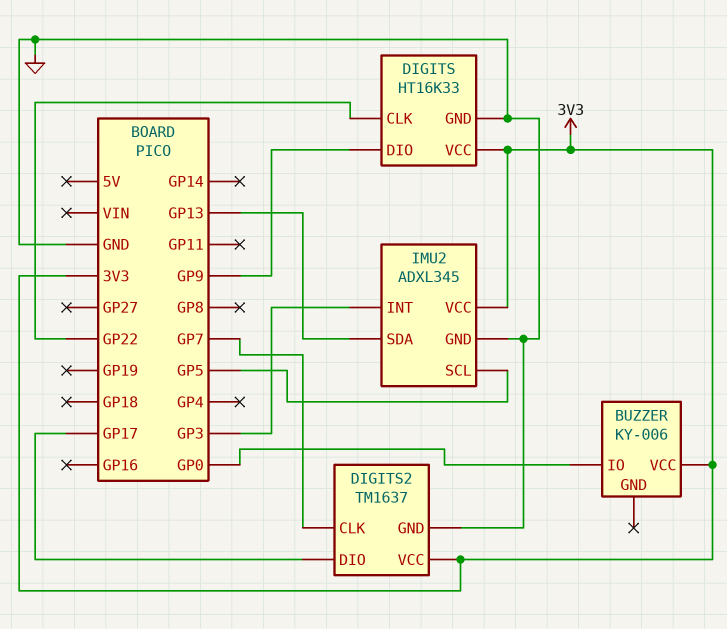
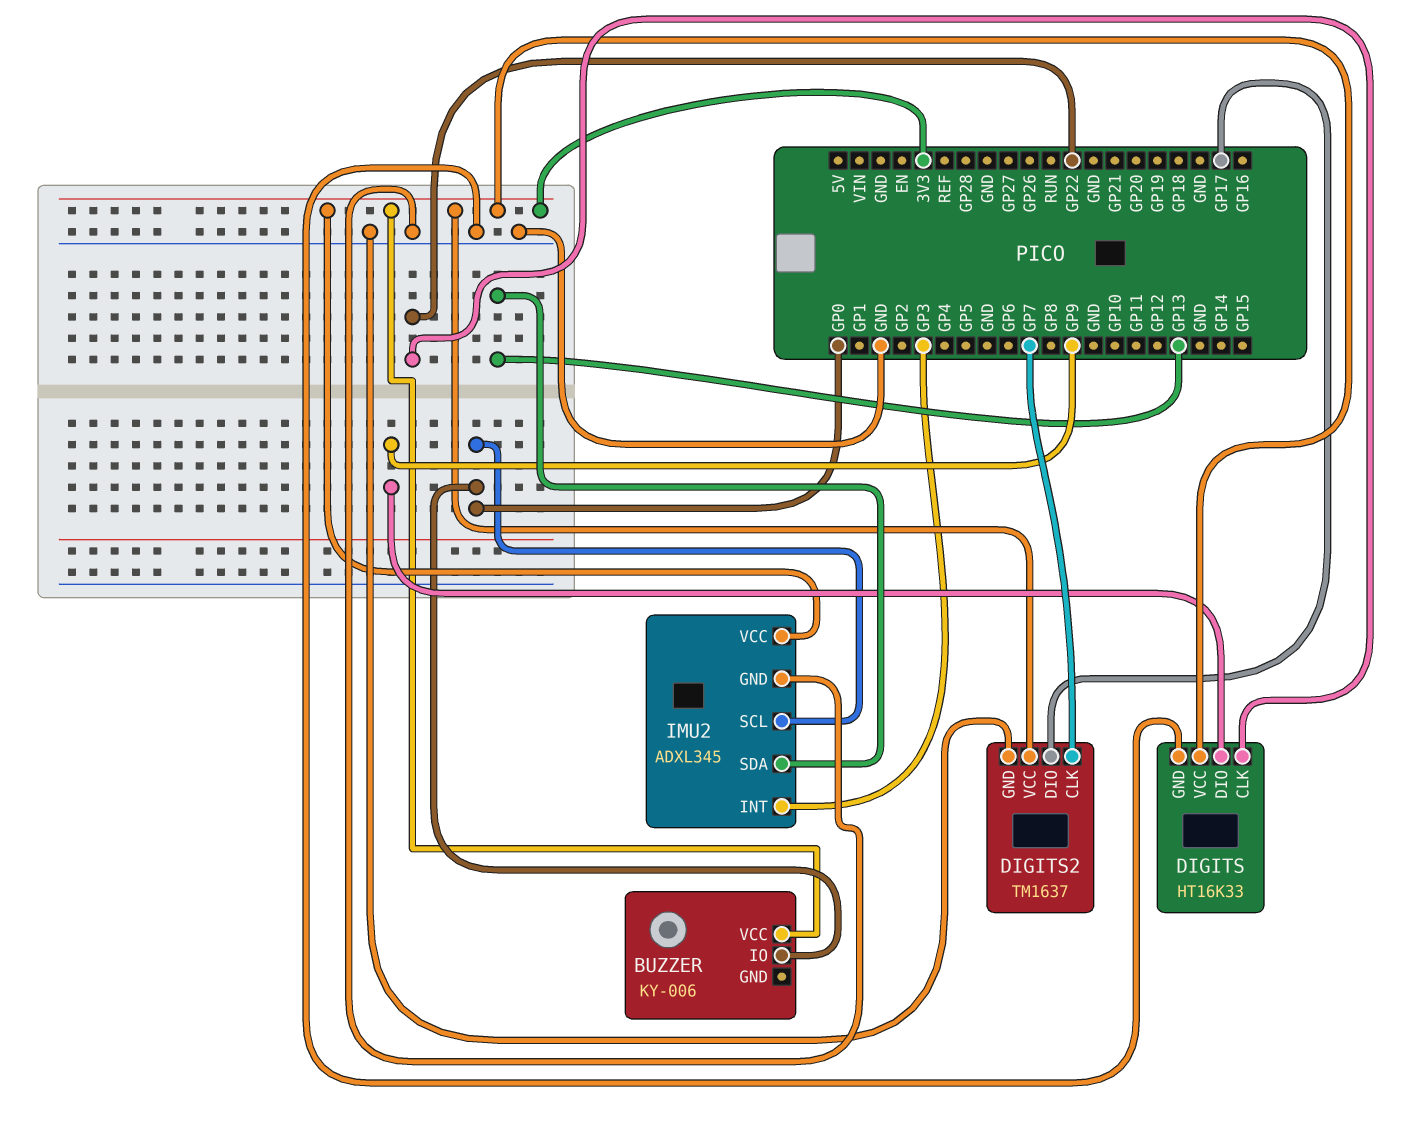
IMU2 pin SCL: GP5 -> GP0

